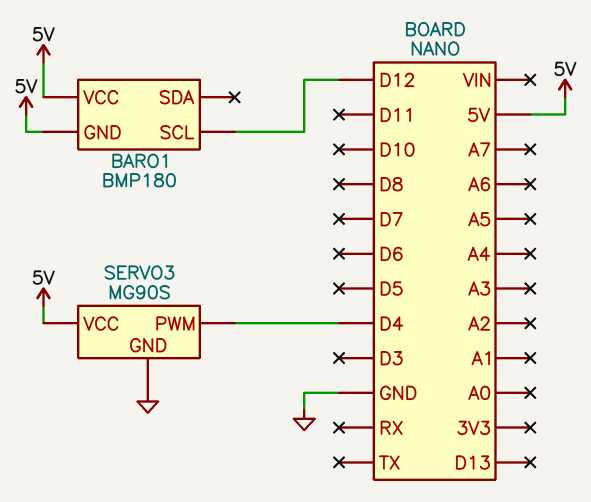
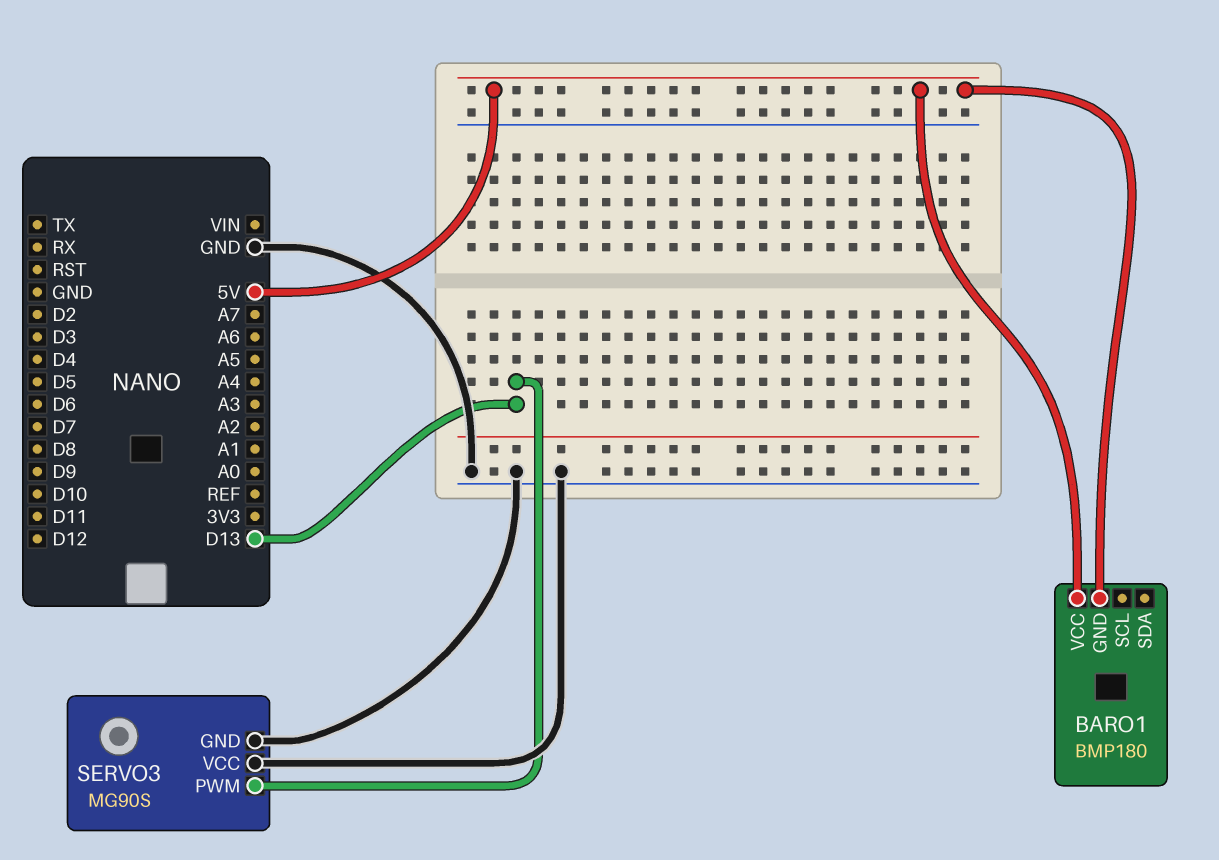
BARO1 pin SCL: D12 -> none
SERVO3 pin PWM: D4 -> D13
SERVO3 pin VCC: 5V -> GND

